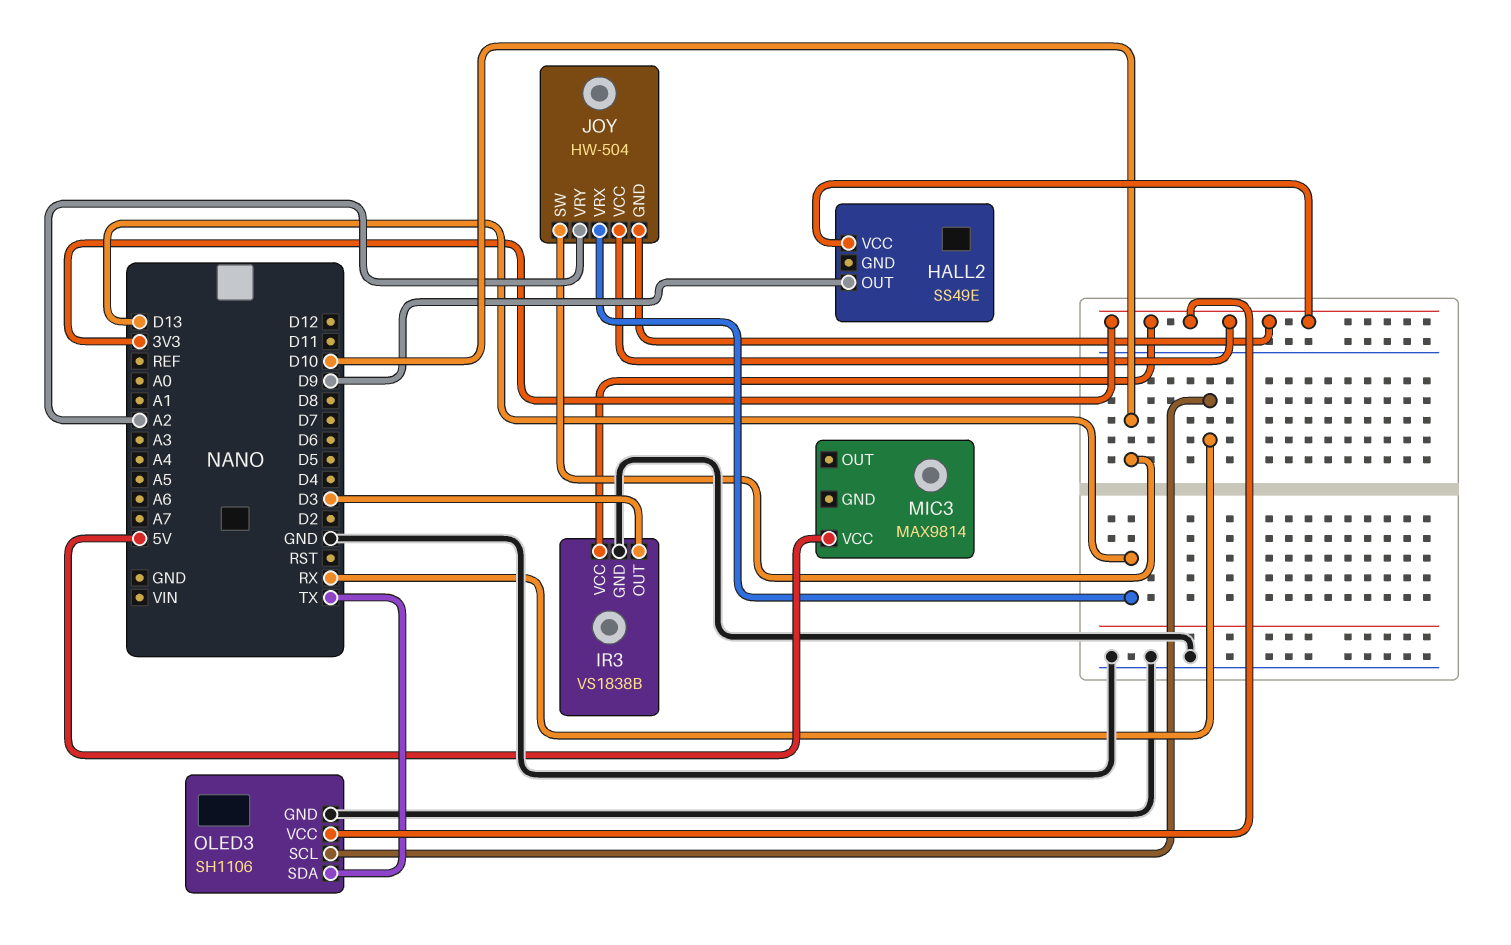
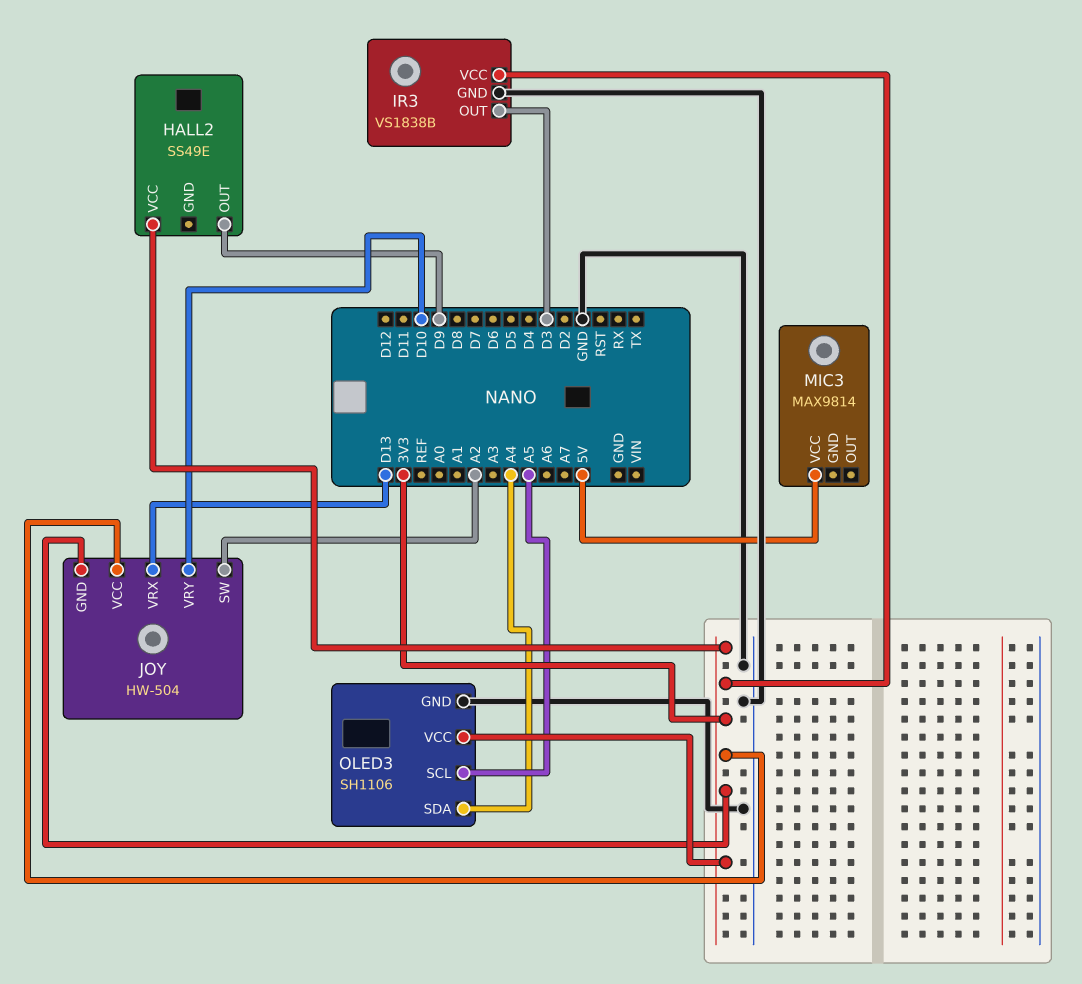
JOY pin SW: D10 -> A2
JOY pin VRY: A2 -> D10
OLED3 pin SCL: RX -> A5
OLED3 pin SDA: TX -> A4

